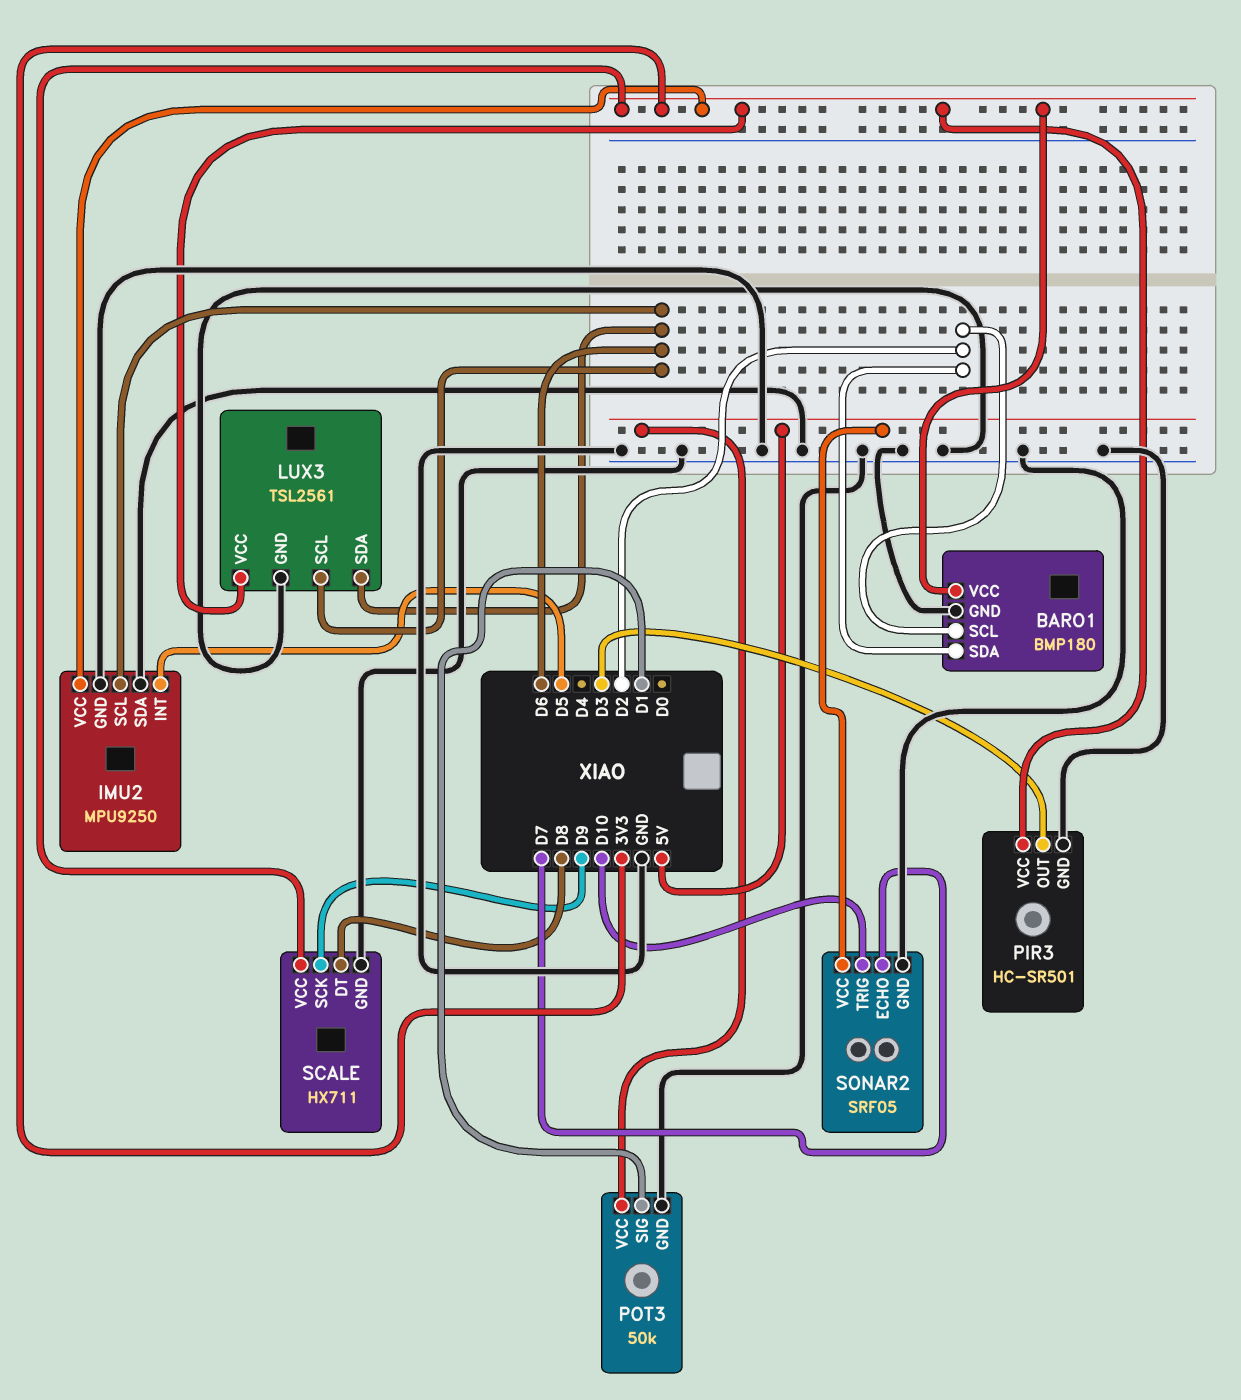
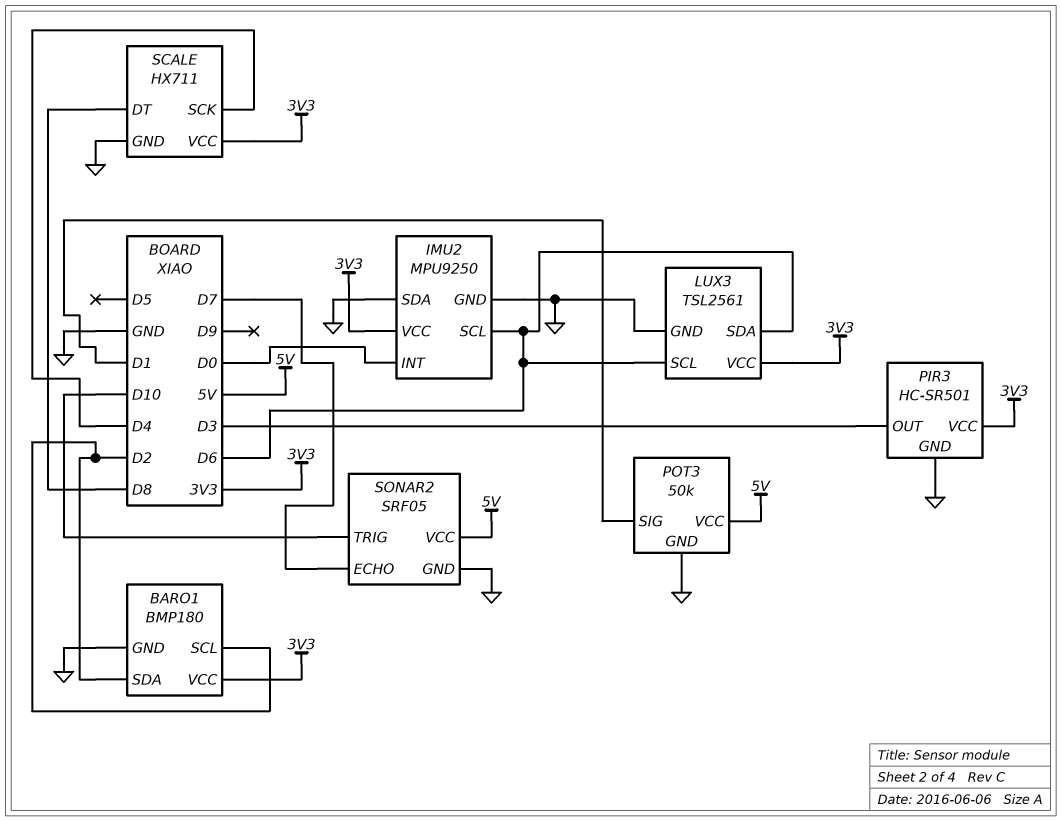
IMU2 pin INT: D5 -> D0
SCALE pin SCK: D9 -> D4

